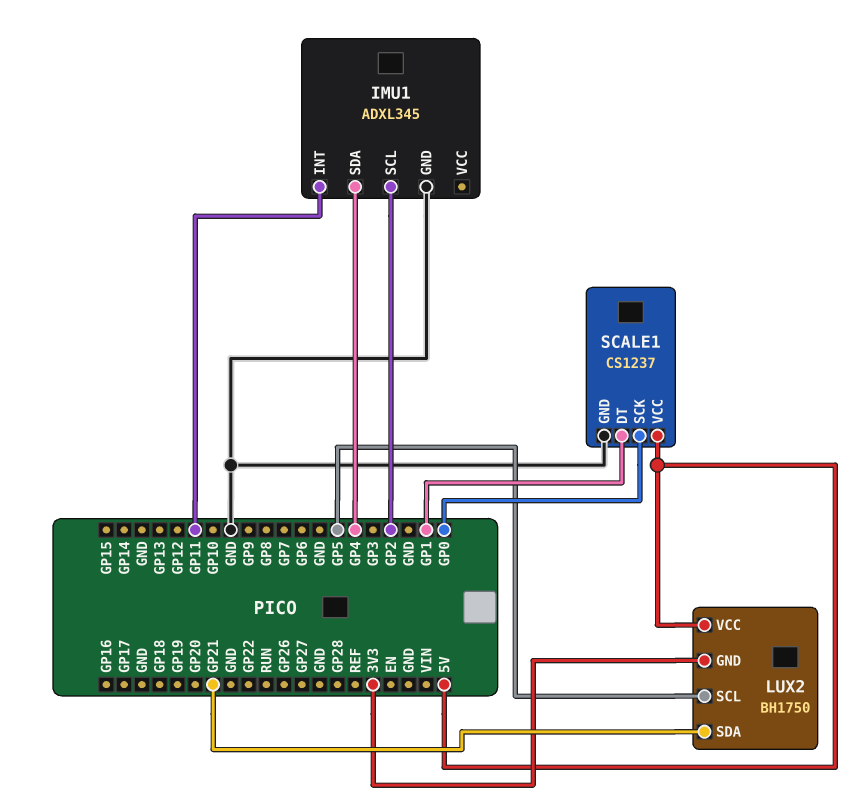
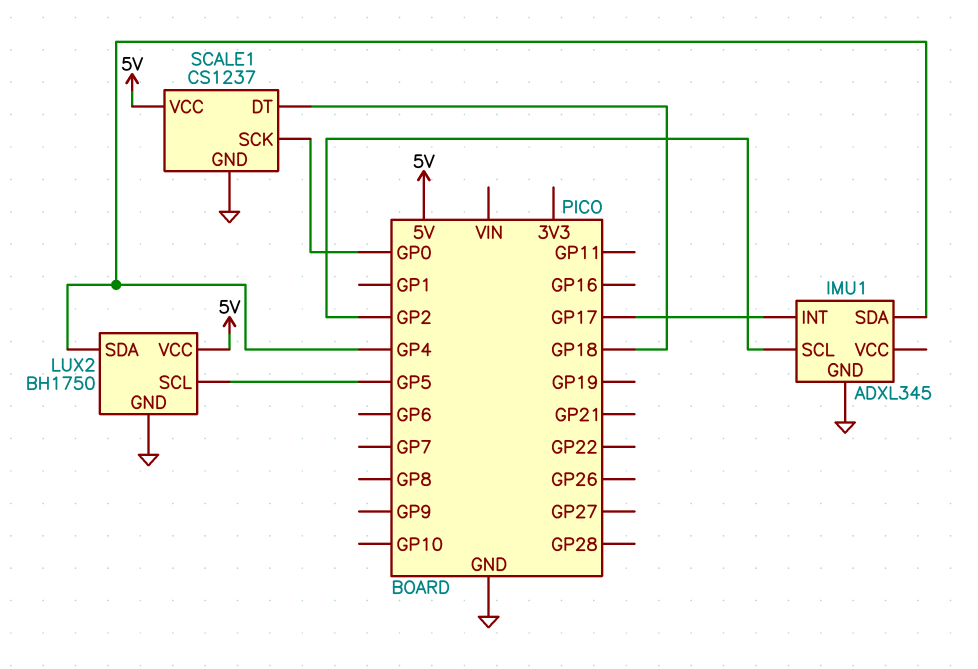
IMU1 pin INT: GP11 -> GP17
LUX2 pin GND: 3V3 -> GND
LUX2 pin SDA: GP21 -> GP4
SCALE1 pin DT: GP1 -> GP18

